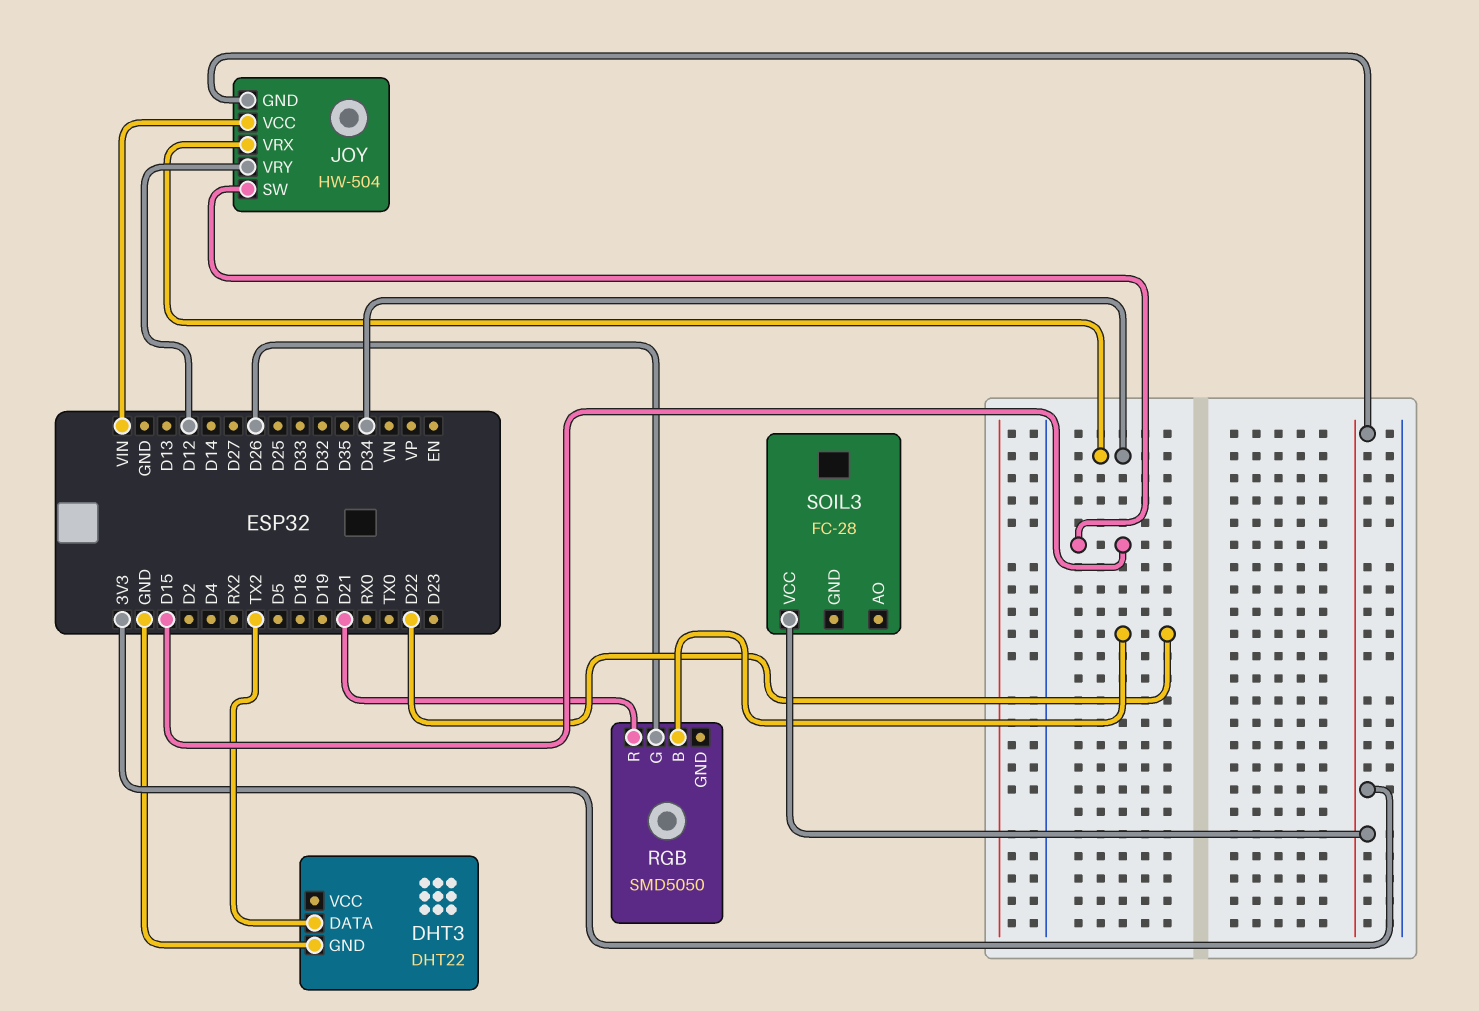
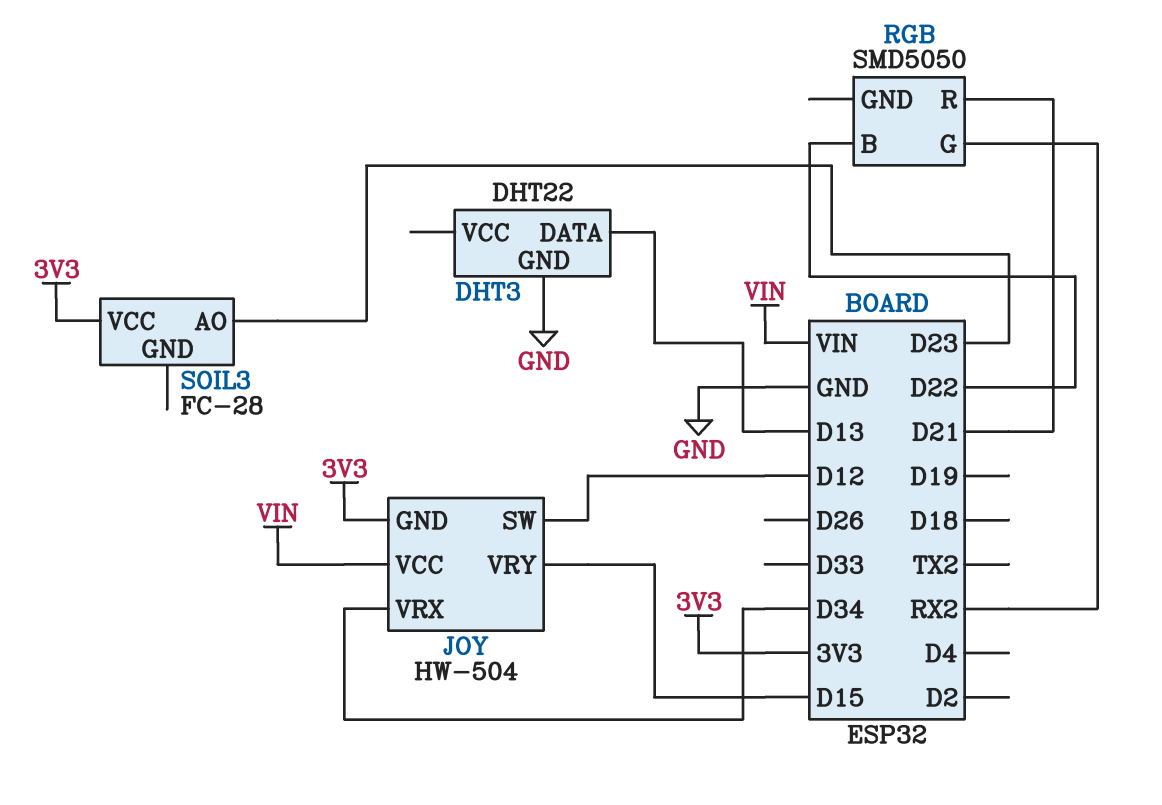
DHT3 pin DATA: TX2 -> D13
JOY pin SW: D15 -> D12
JOY pin VRY: D12 -> D15
RGB pin G: D26 -> RX2
SOIL3 pin AO: none -> D23

